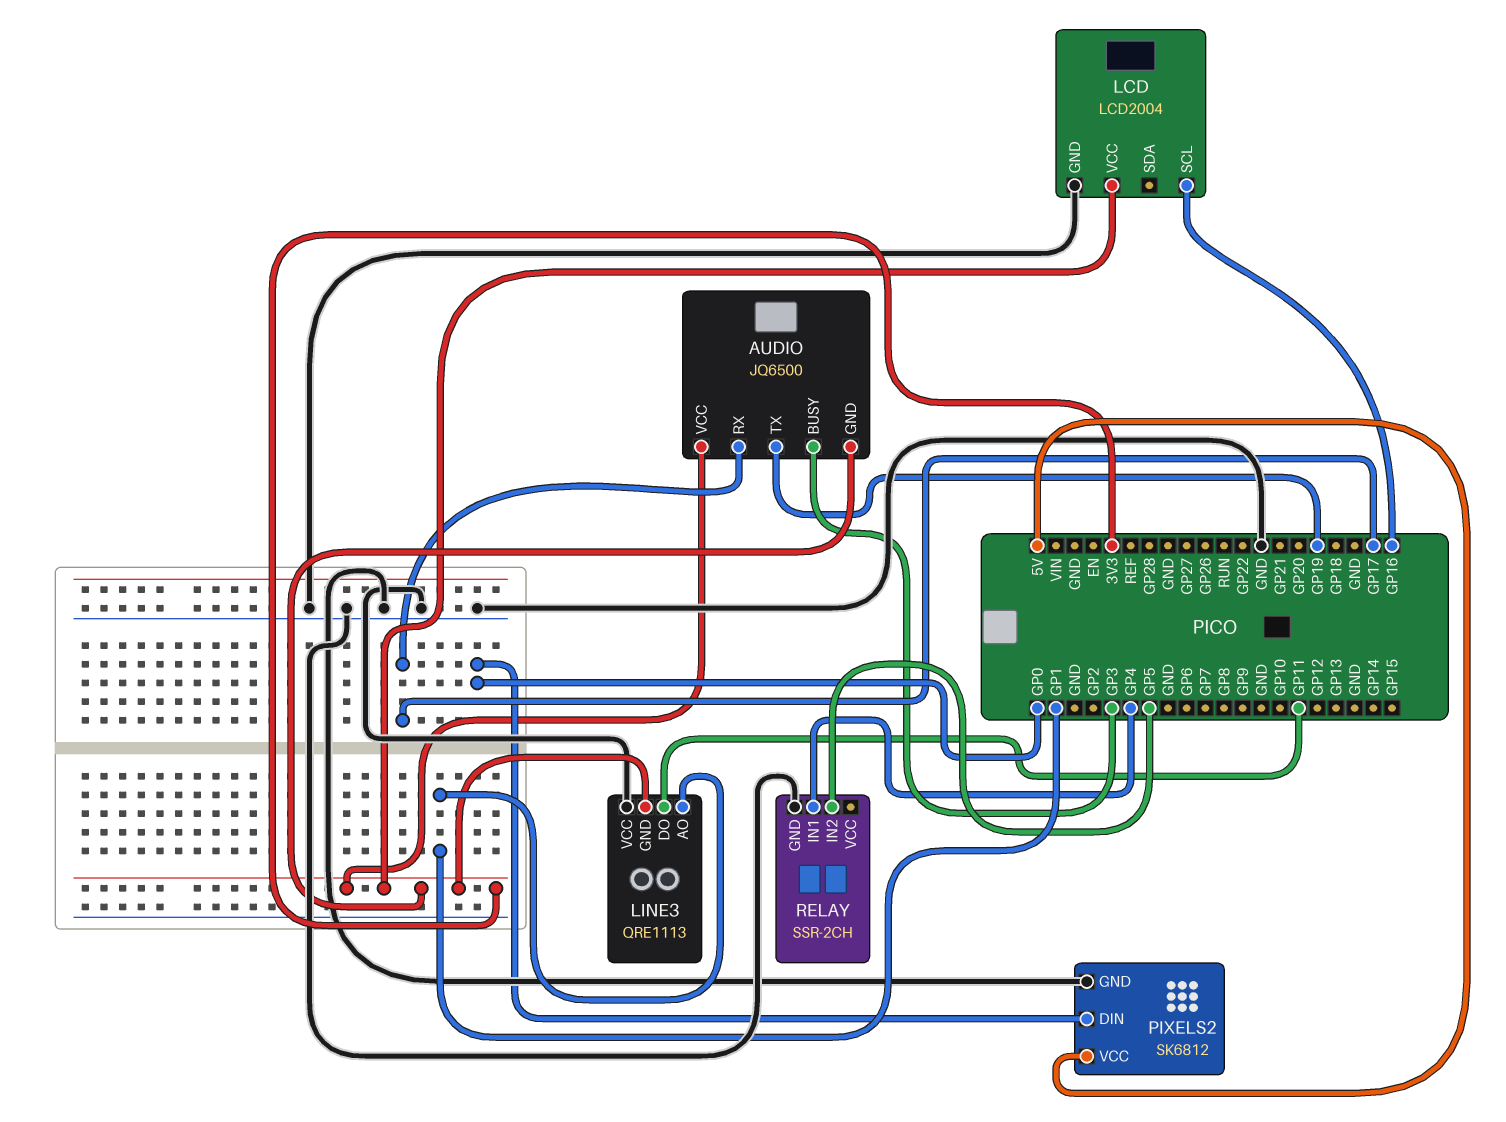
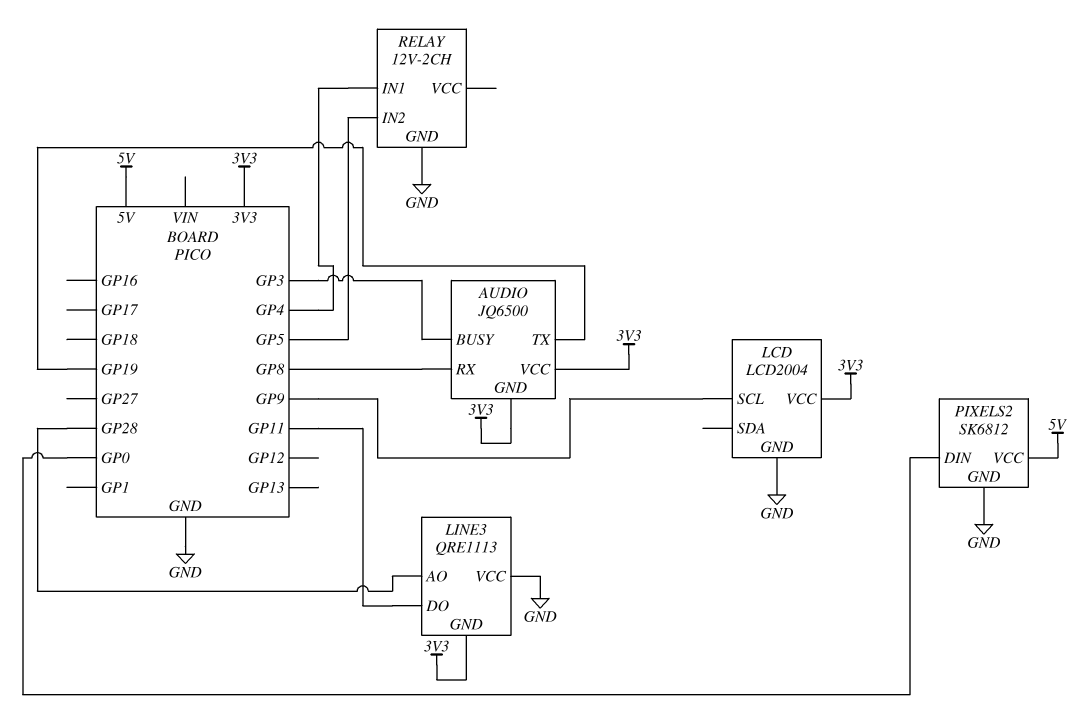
AUDIO pin RX: GP17 -> GP8
LCD pin SCL: GP16 -> GP9
LINE3 pin AO: GP1 -> GP28
RELAY: SSR-2CH -> 12V-2CH

